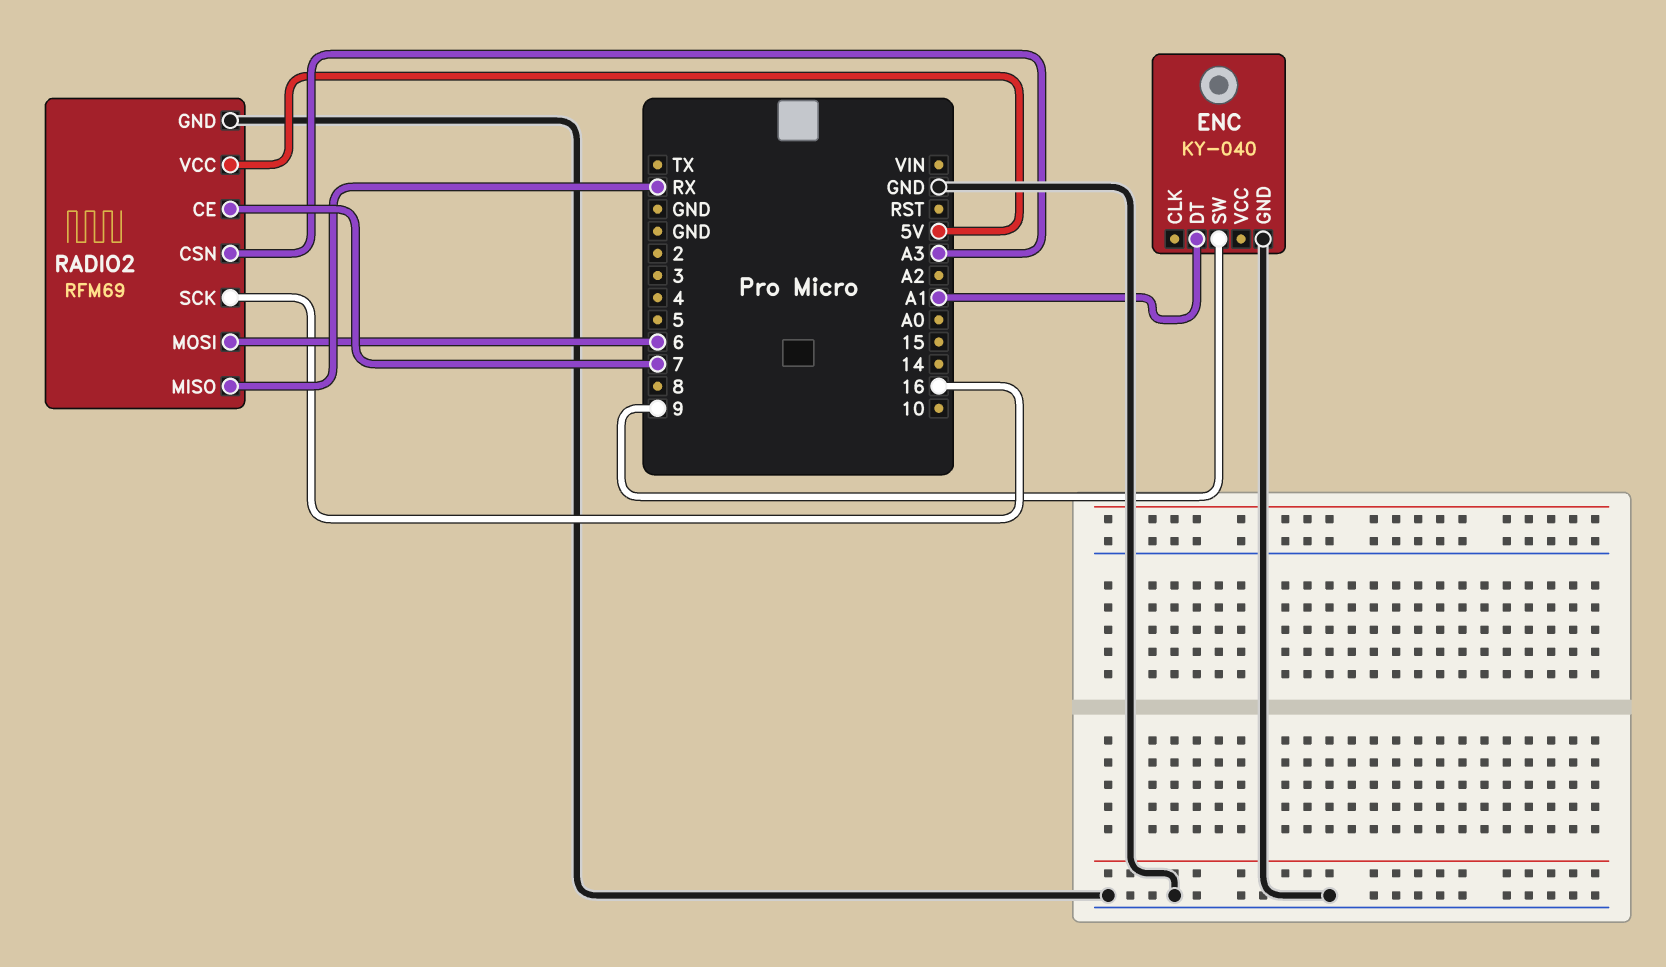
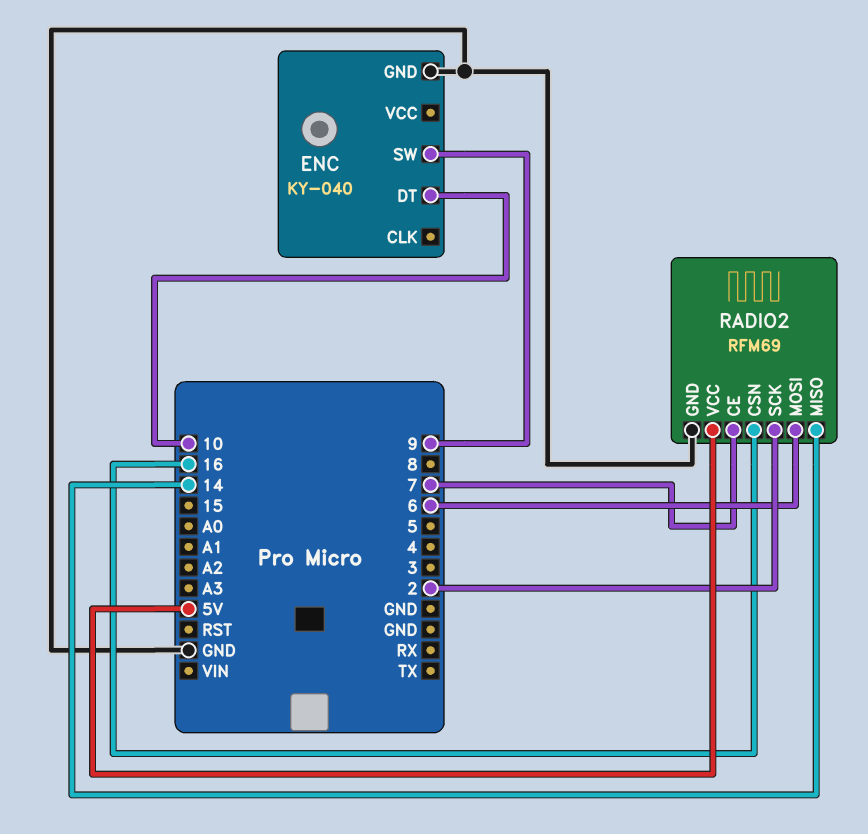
ENC pin DT: A1 -> 10
RADIO2 pin CSN: A3 -> 16
RADIO2 pin MISO: RX -> 14
RADIO2 pin SCK: 16 -> 2

